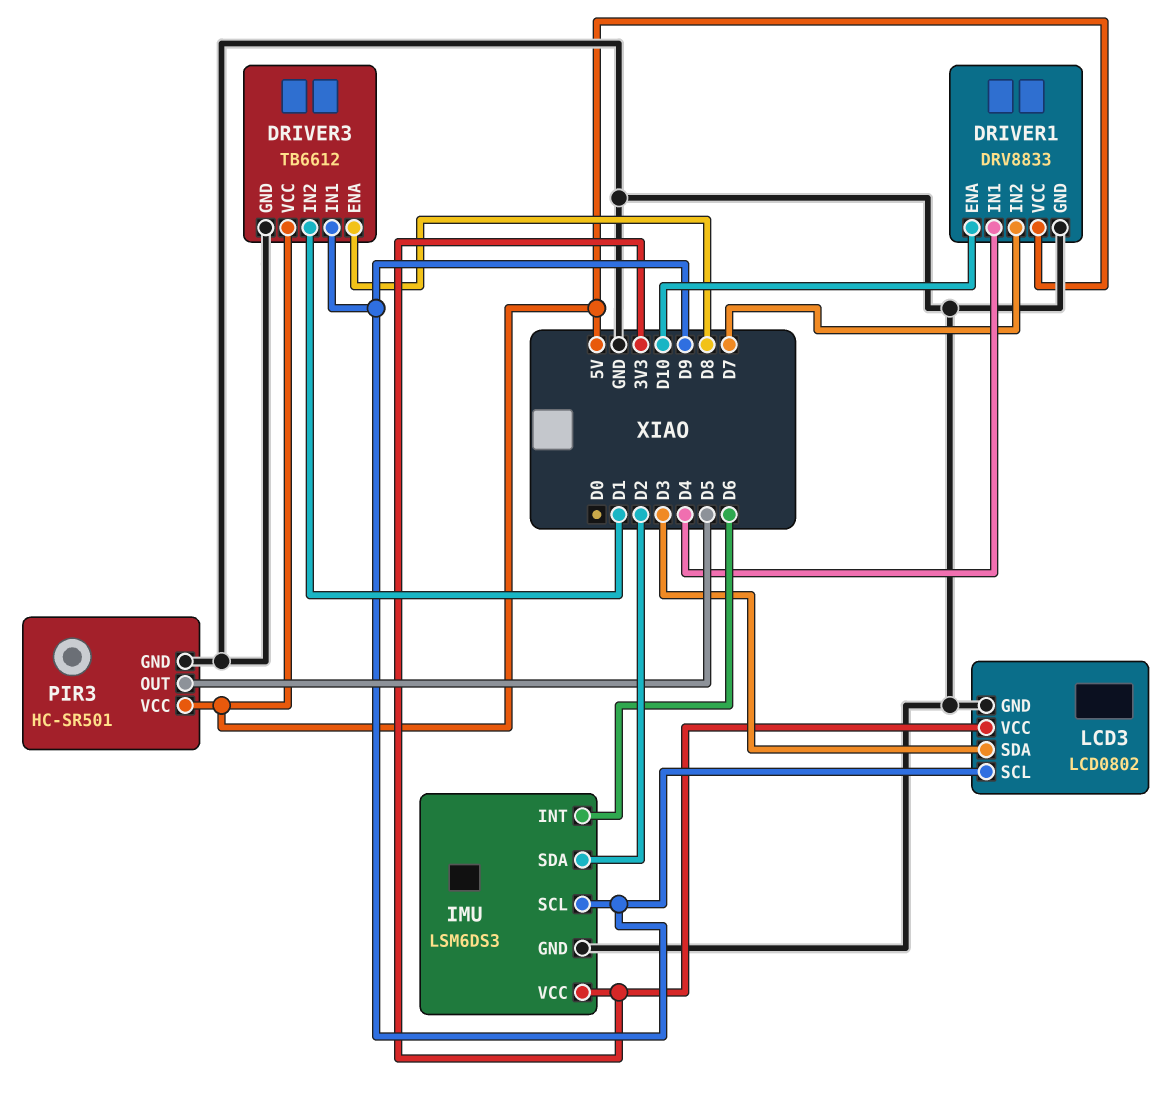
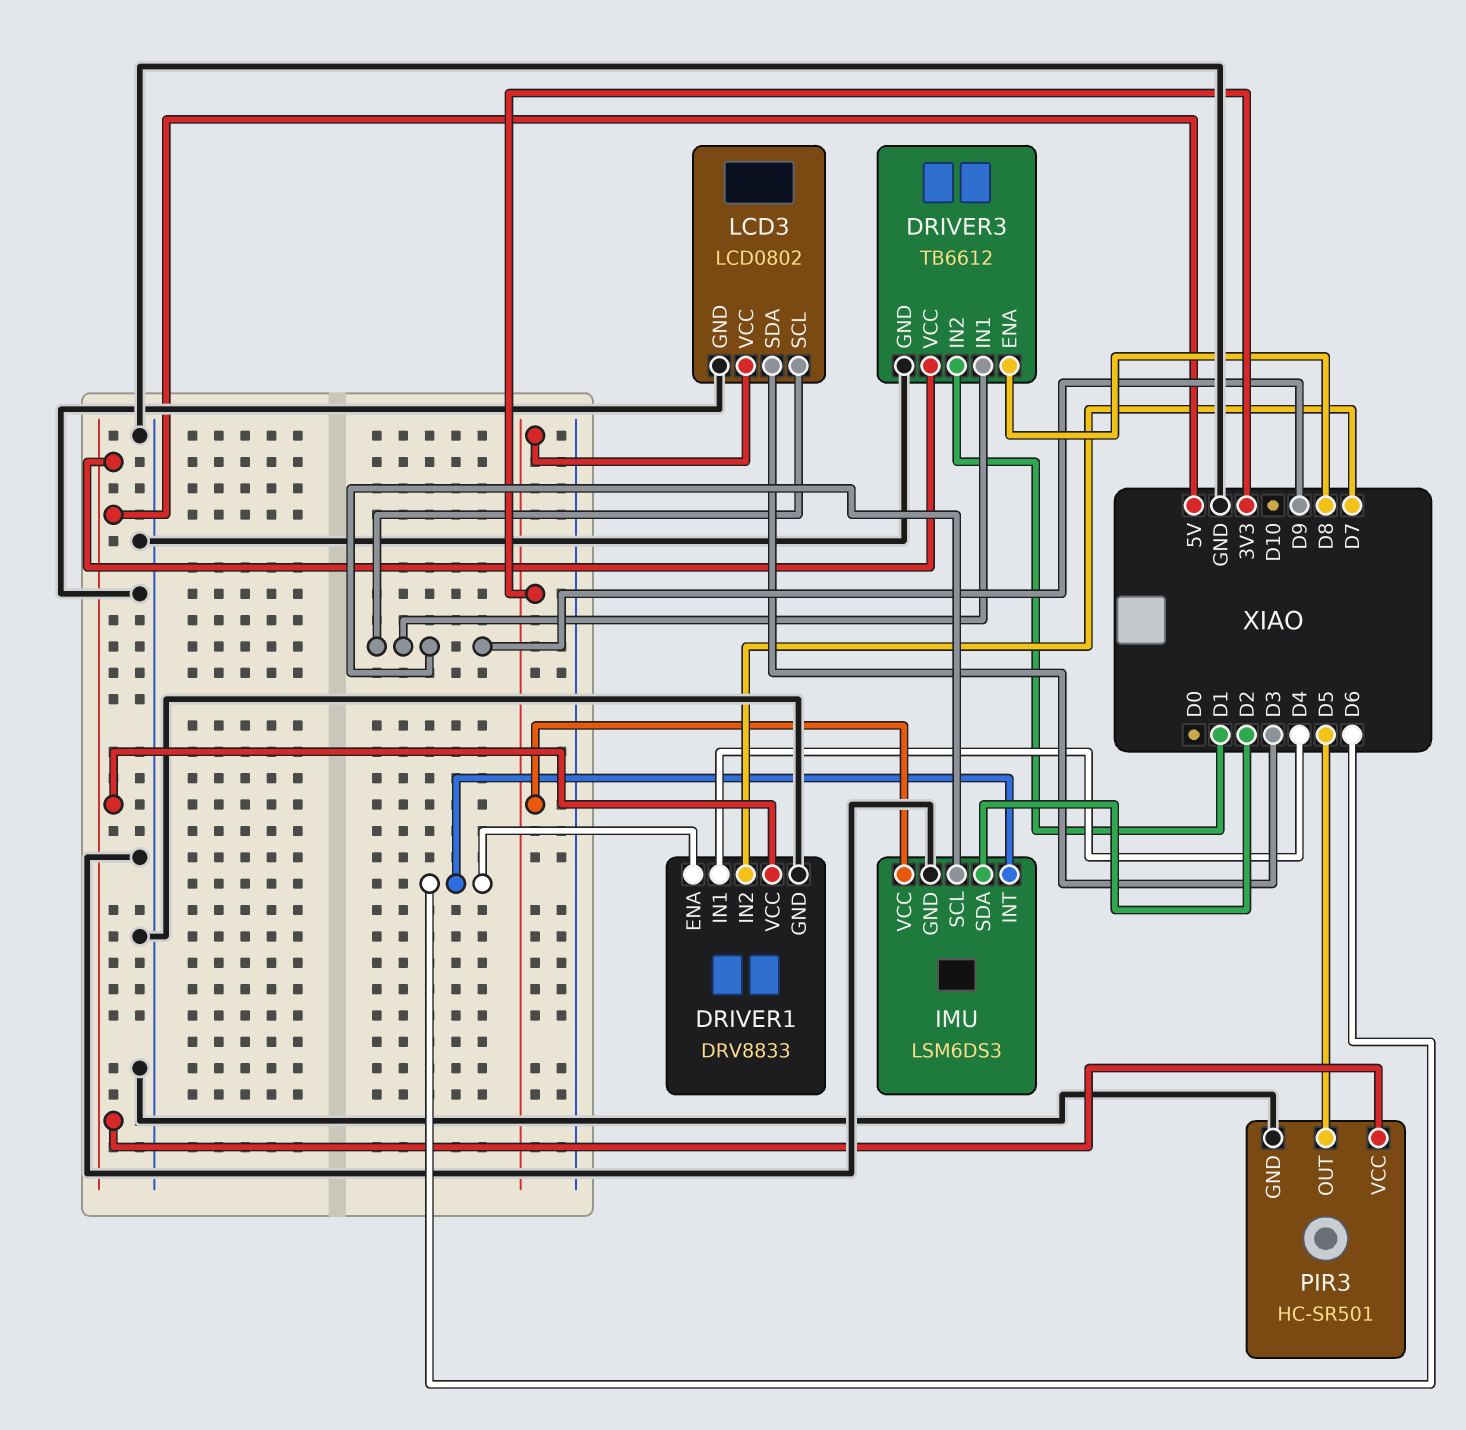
DRIVER1 pin ENA: D10 -> D6

